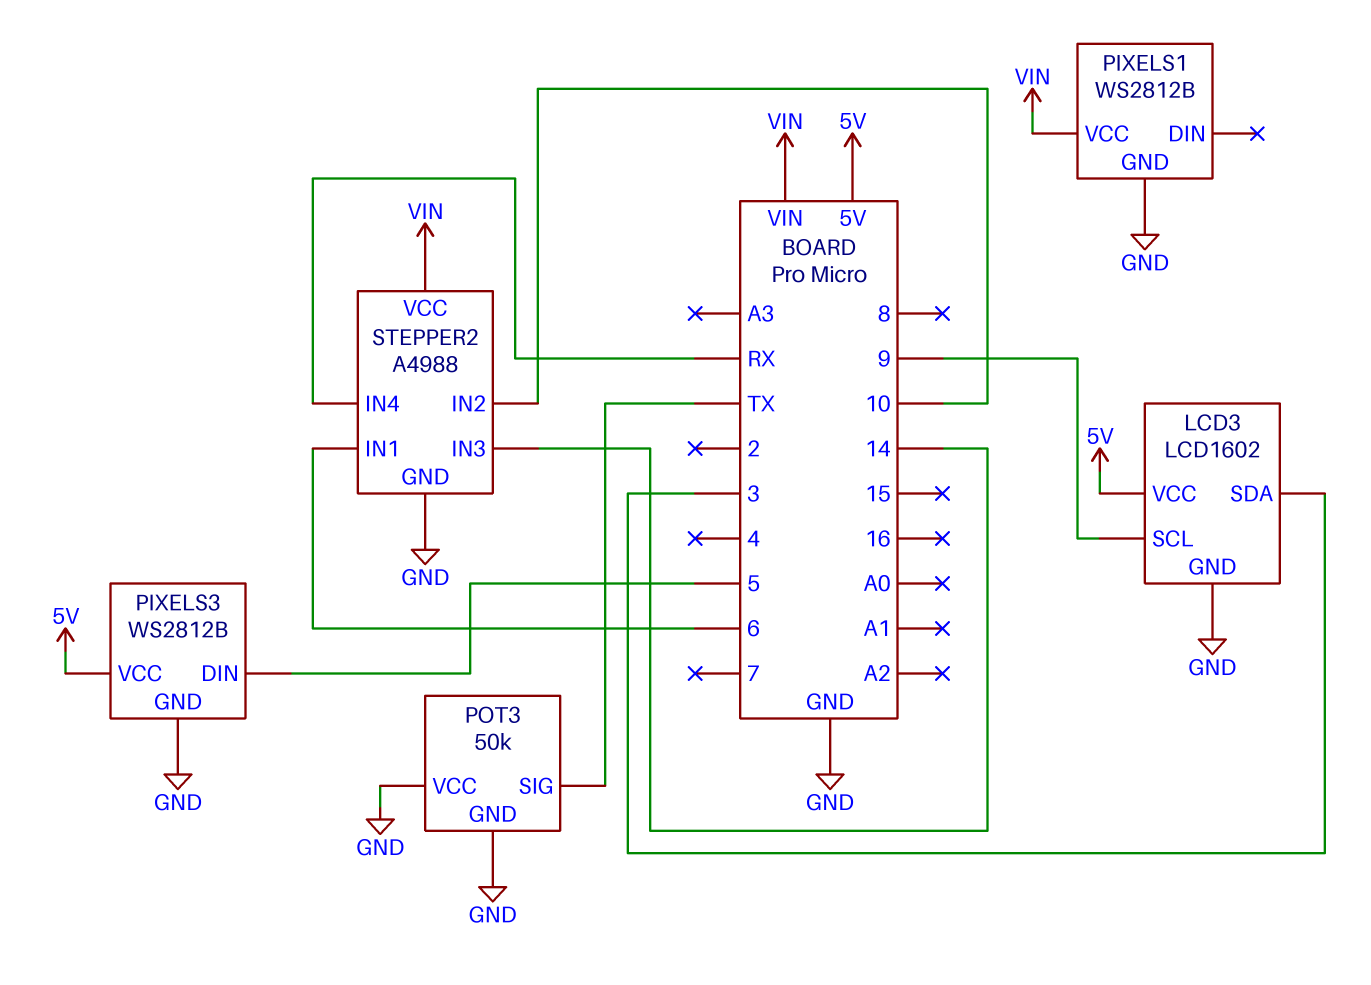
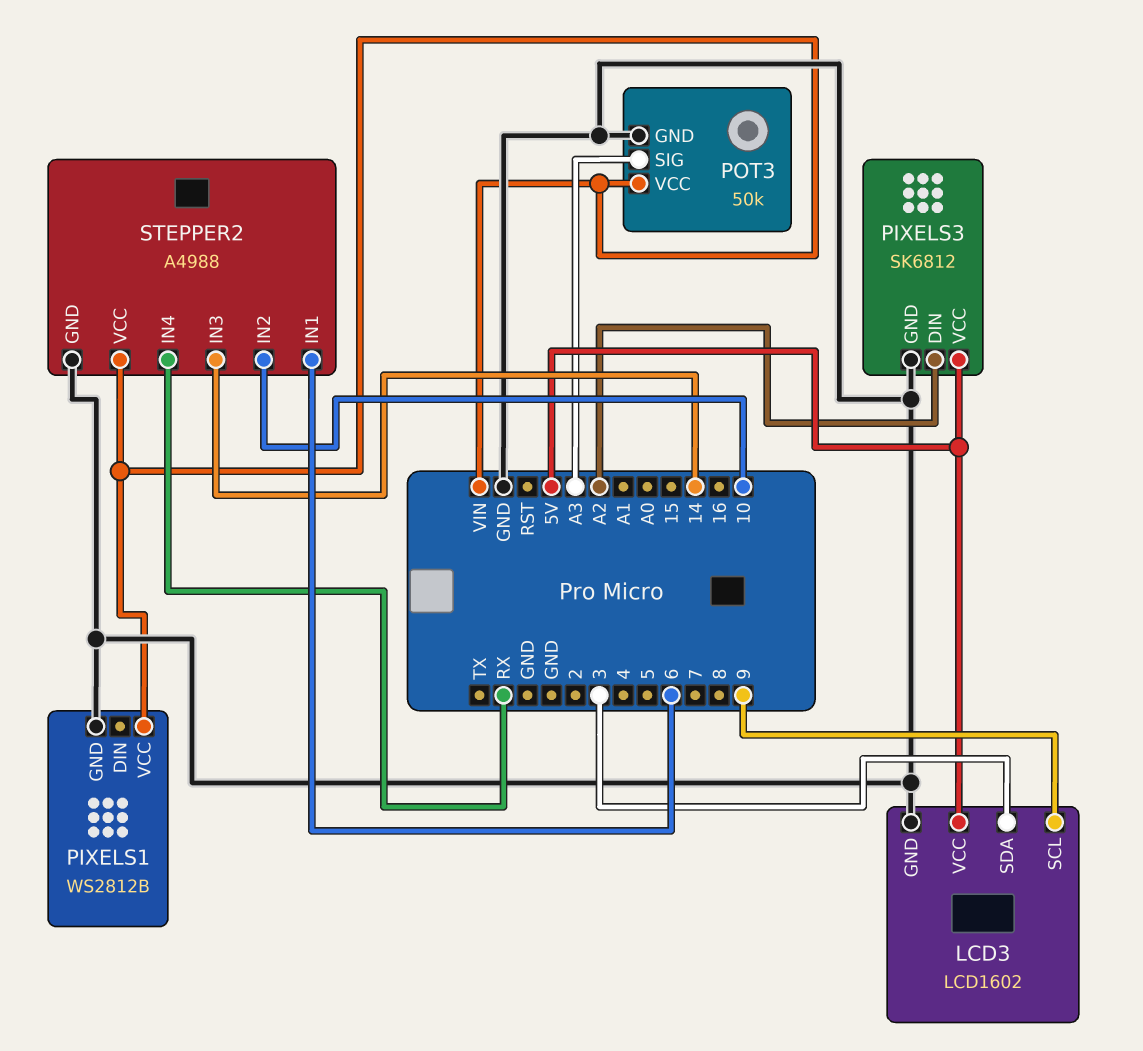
PIXELS3: WS2812B -> SK6812
PIXELS3 pin DIN: 5 -> A2
POT3 pin SIG: TX -> A3
POT3 pin VCC: GND -> VIN

